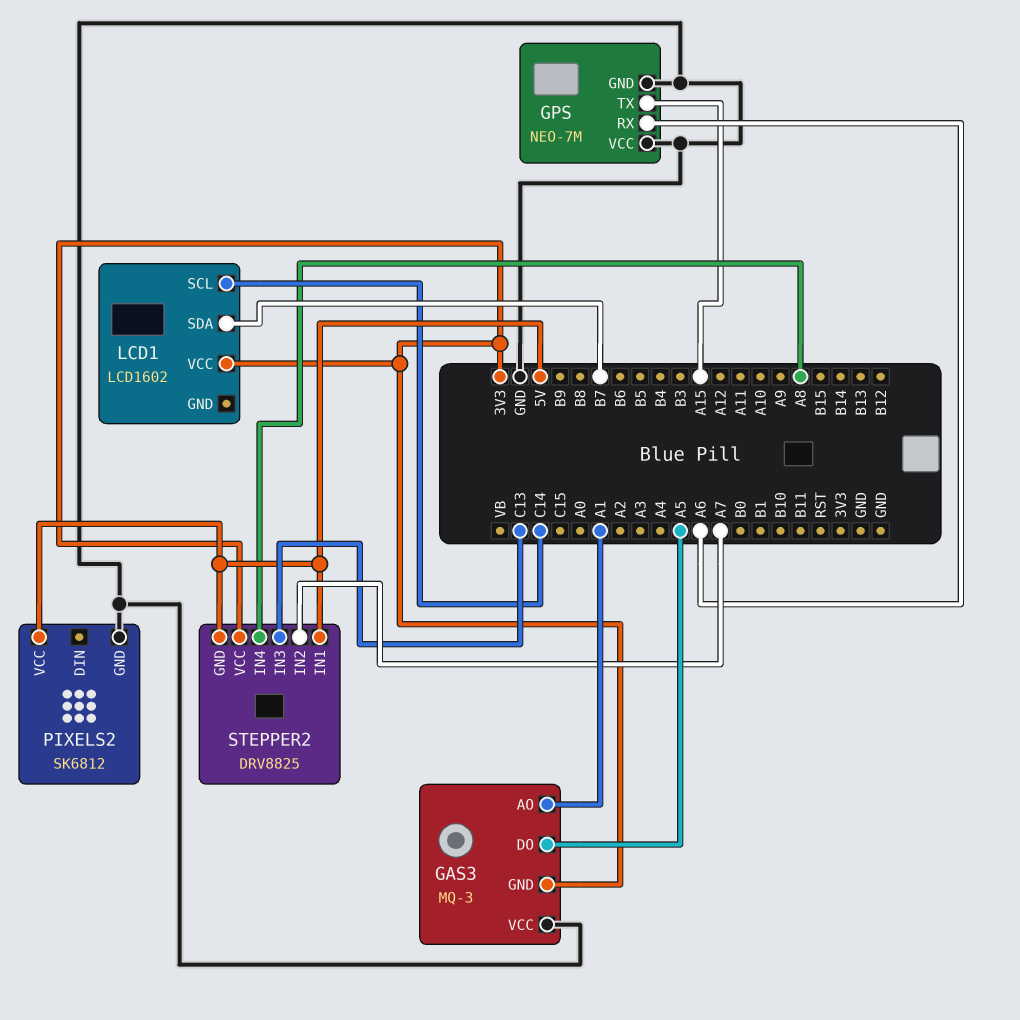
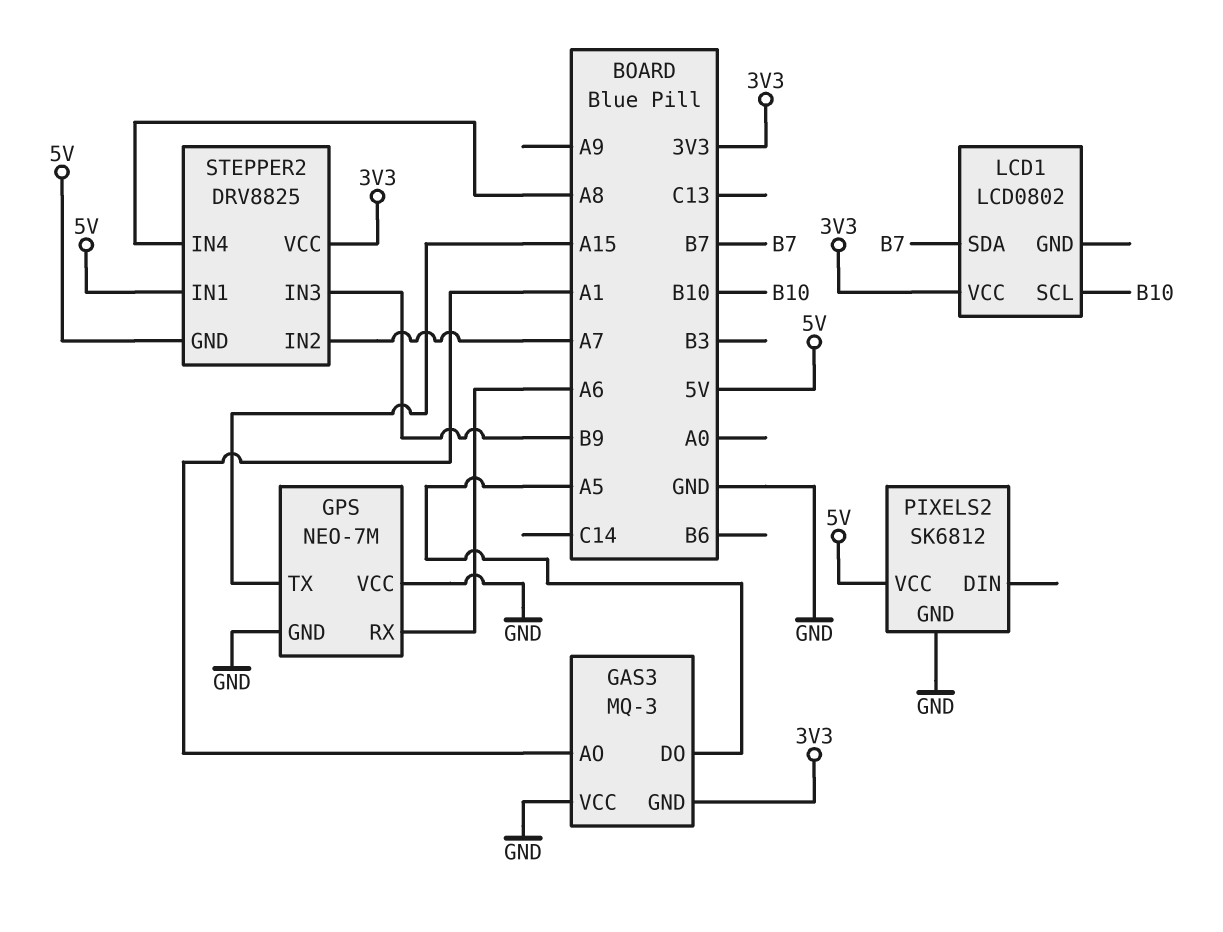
LCD1: LCD1602 -> LCD0802
LCD1 pin SCL: C14 -> B10
STEPPER2 pin IN3: C13 -> B9

